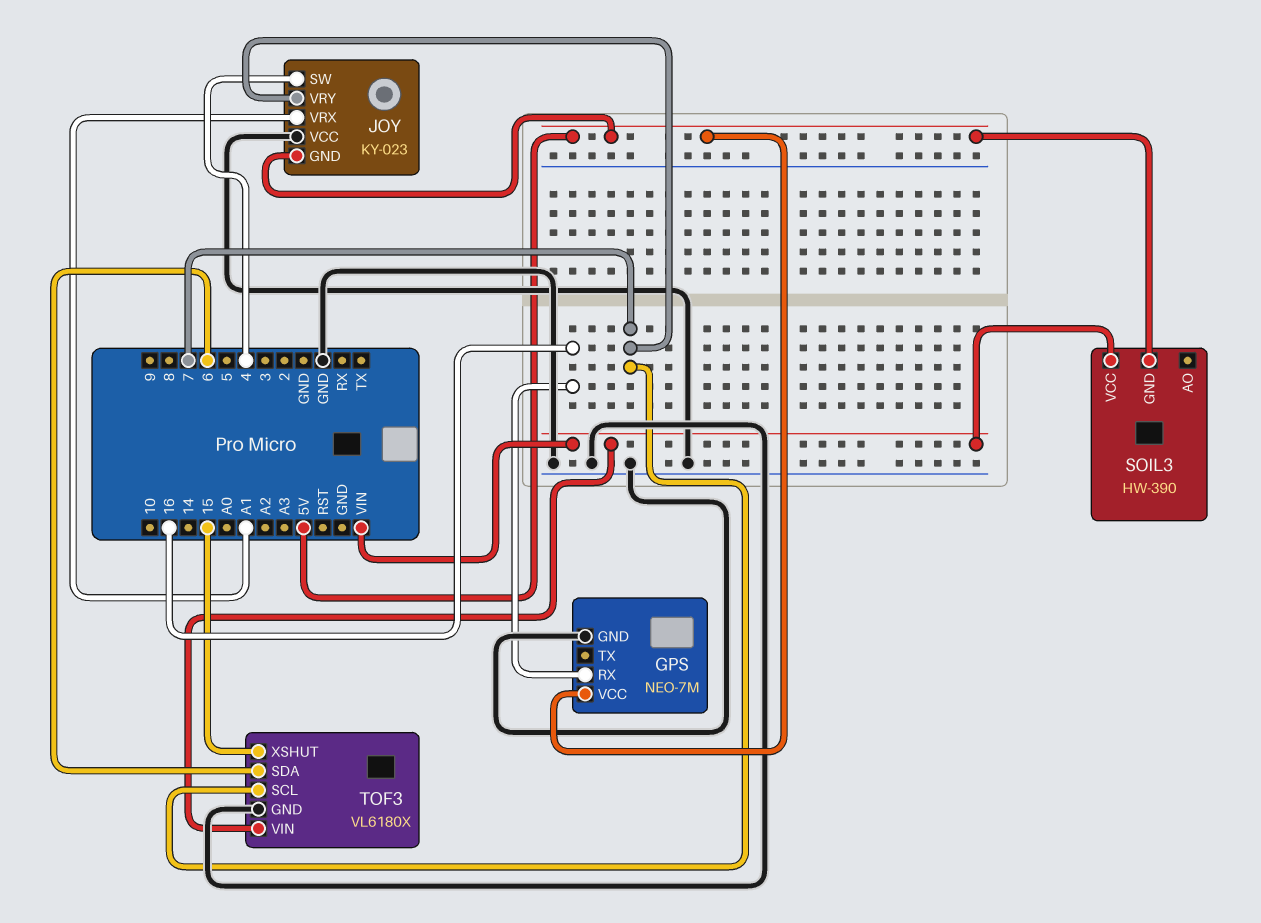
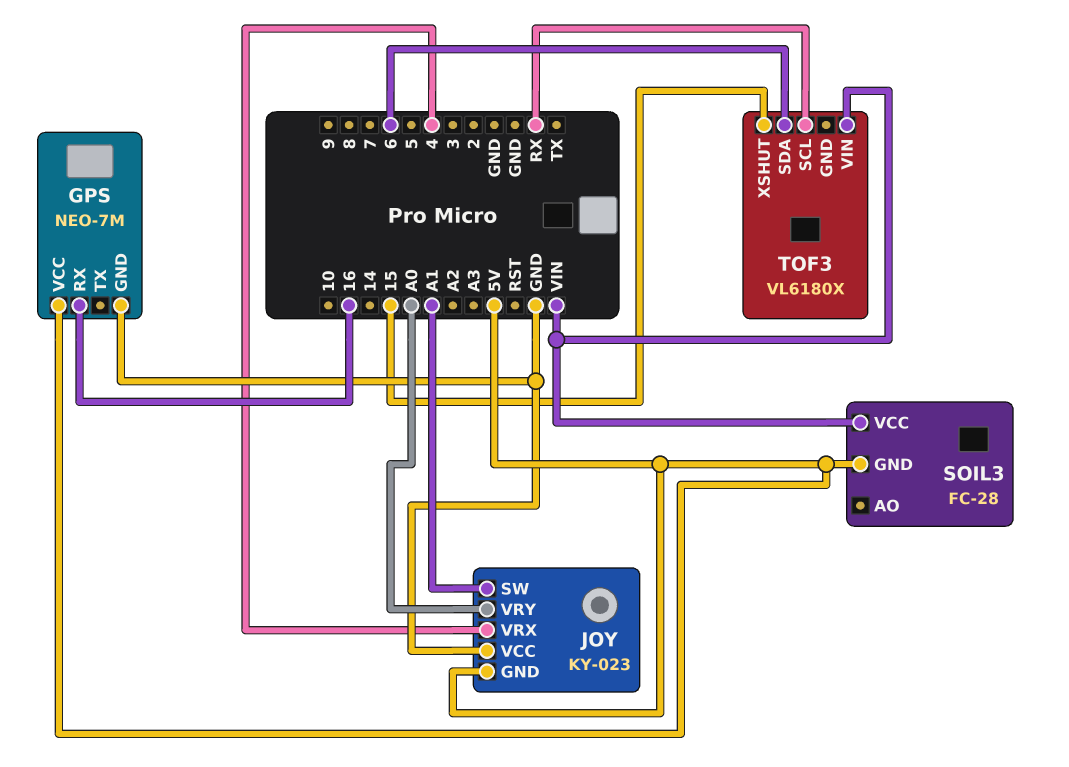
JOY pin SW: 4 -> A1
JOY pin VRX: A1 -> 4
JOY pin VRY: 7 -> A0
SOIL3: HW-390 -> FC-28
TOF3 pin GND: GND -> none
TOF3 pin SCL: 7 -> RX

